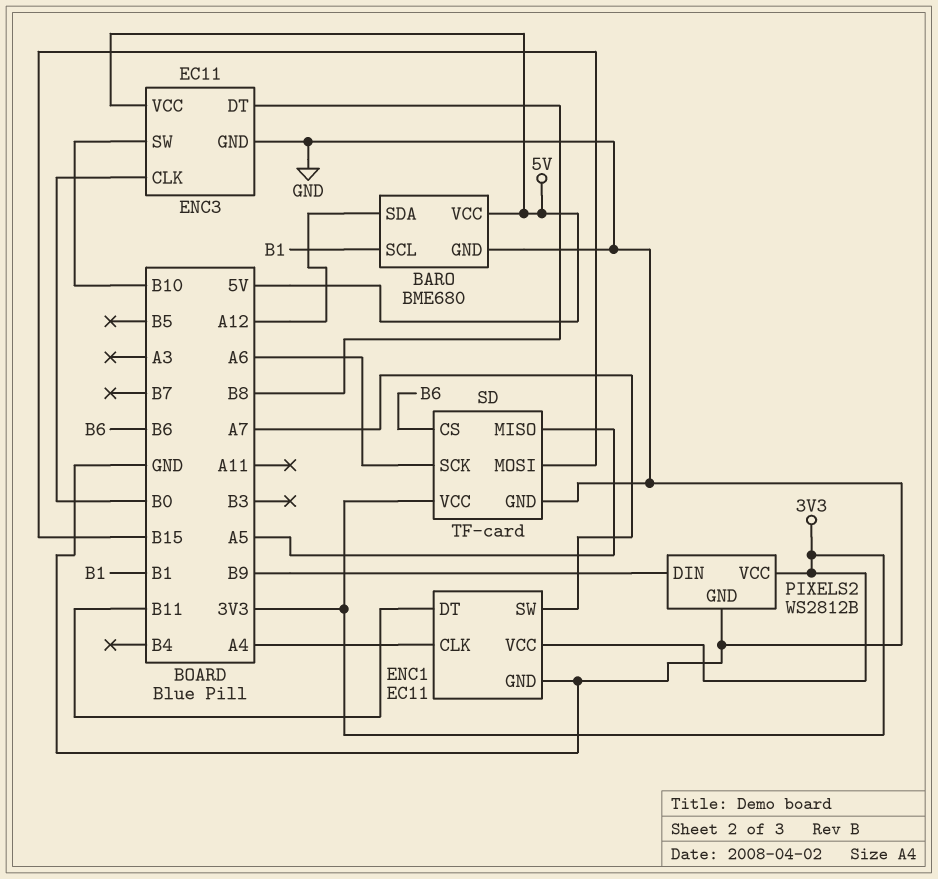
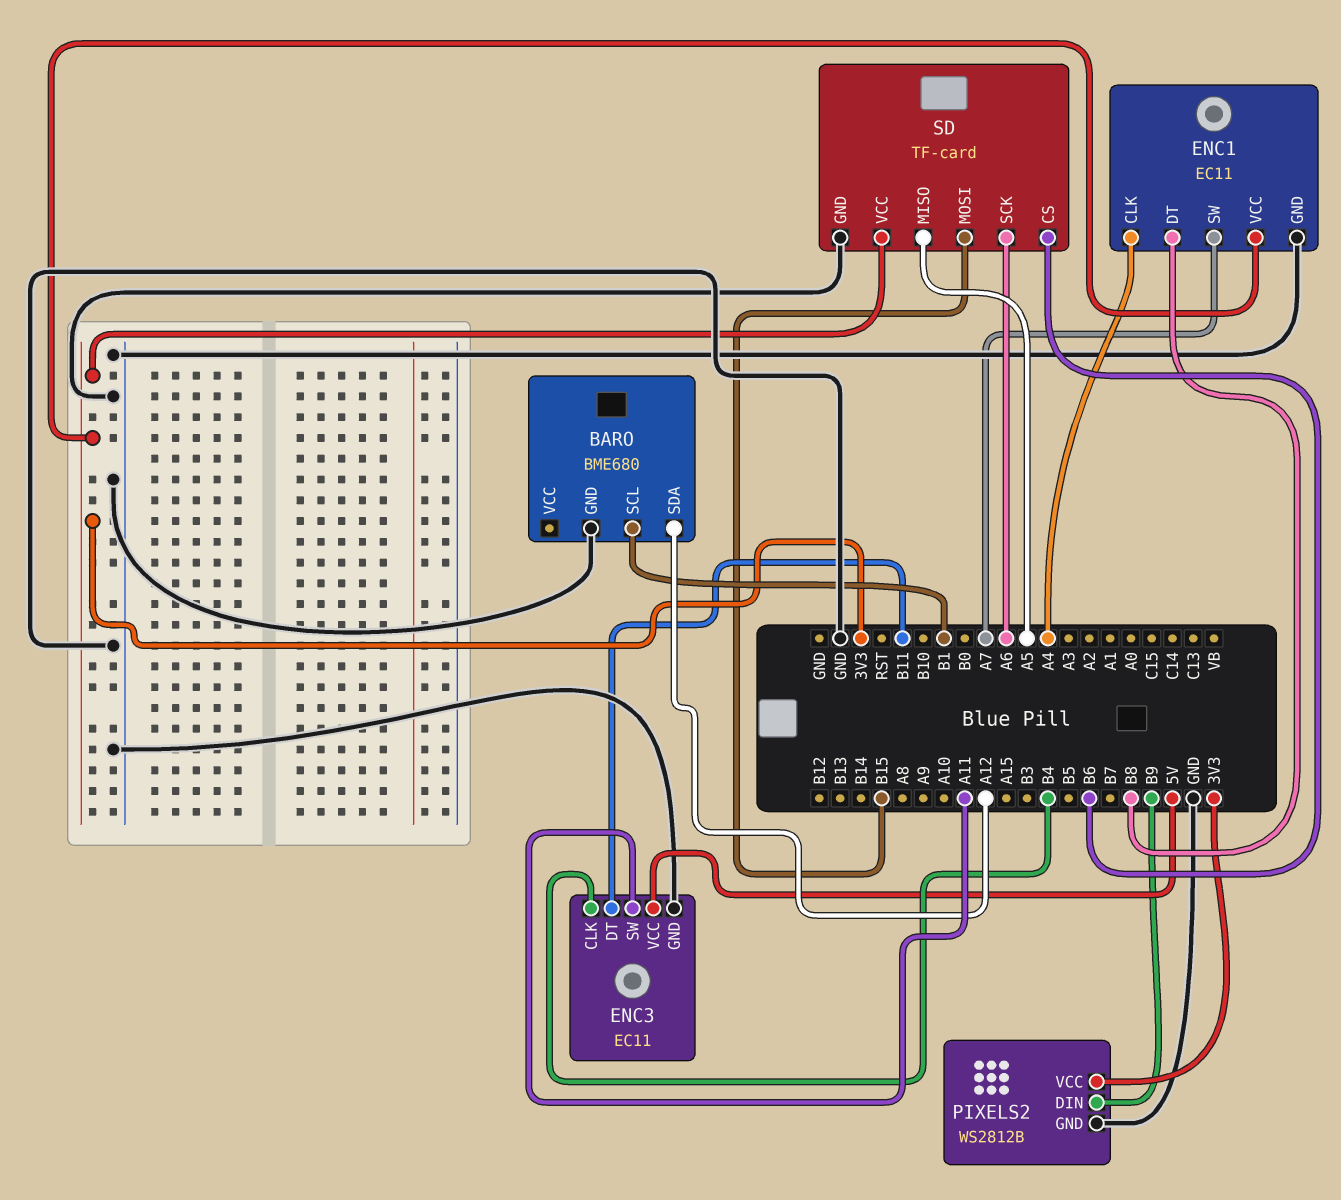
BARO pin VCC: 5V -> none
ENC1 pin DT: B11 -> B8
ENC3 pin CLK: B0 -> B4
ENC3 pin DT: B8 -> B11
ENC3 pin SW: B10 -> A11

